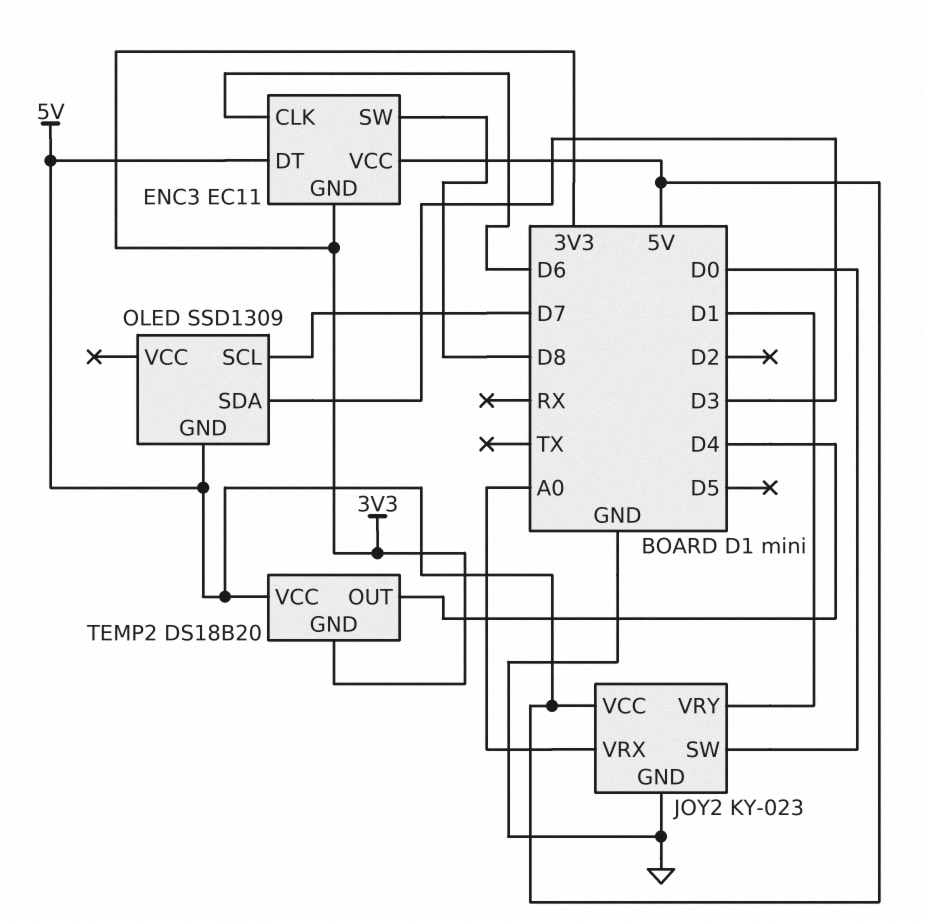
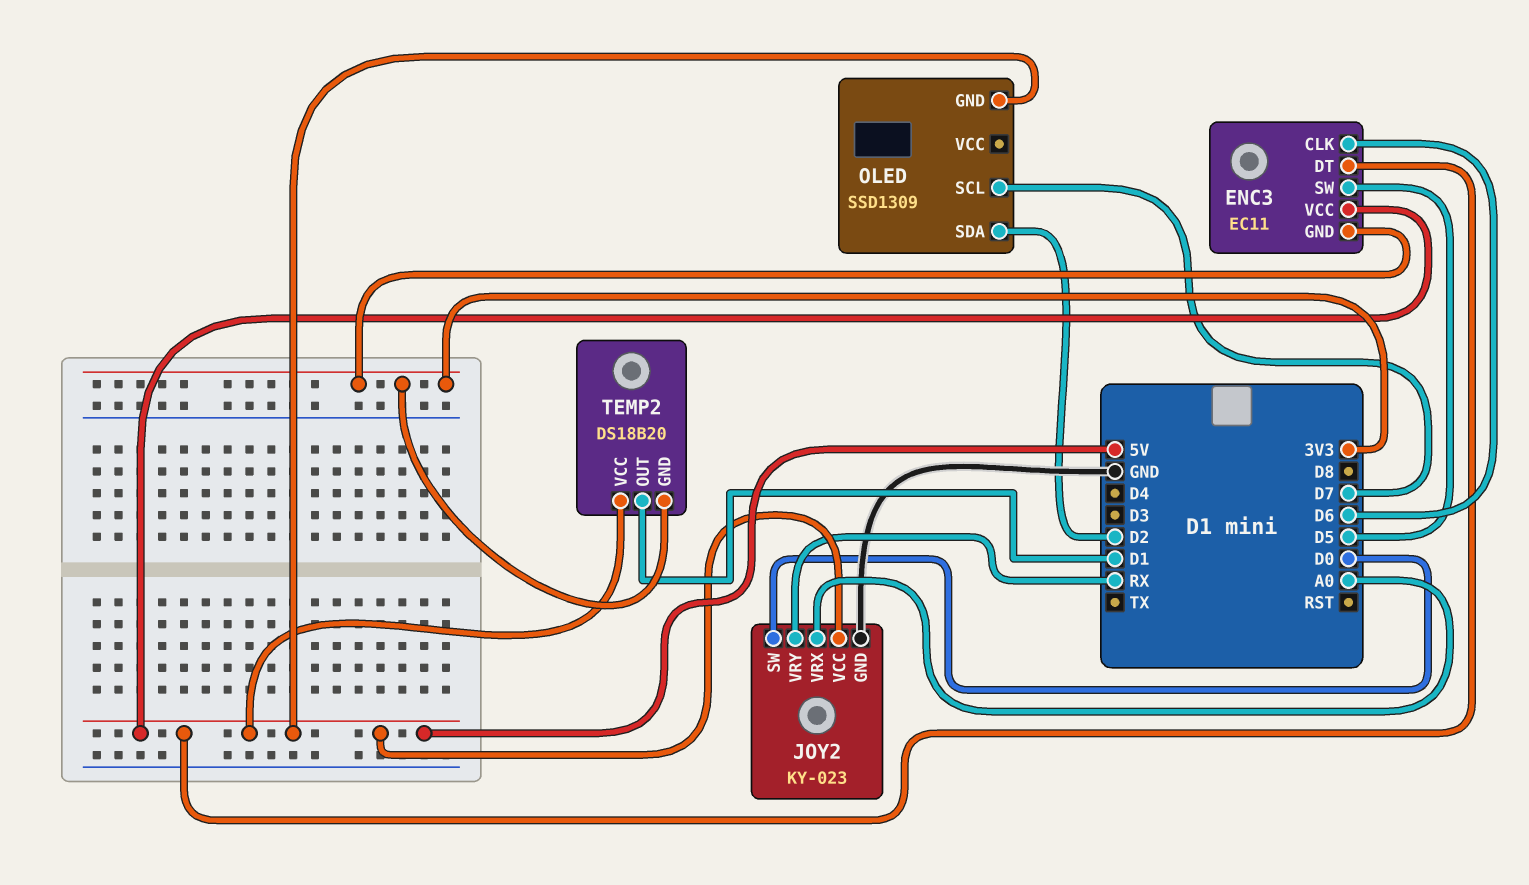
ENC3 pin SW: D8 -> D5
JOY2 pin VRY: D1 -> RX
OLED pin SDA: D3 -> D2
TEMP2 pin OUT: D4 -> D1

